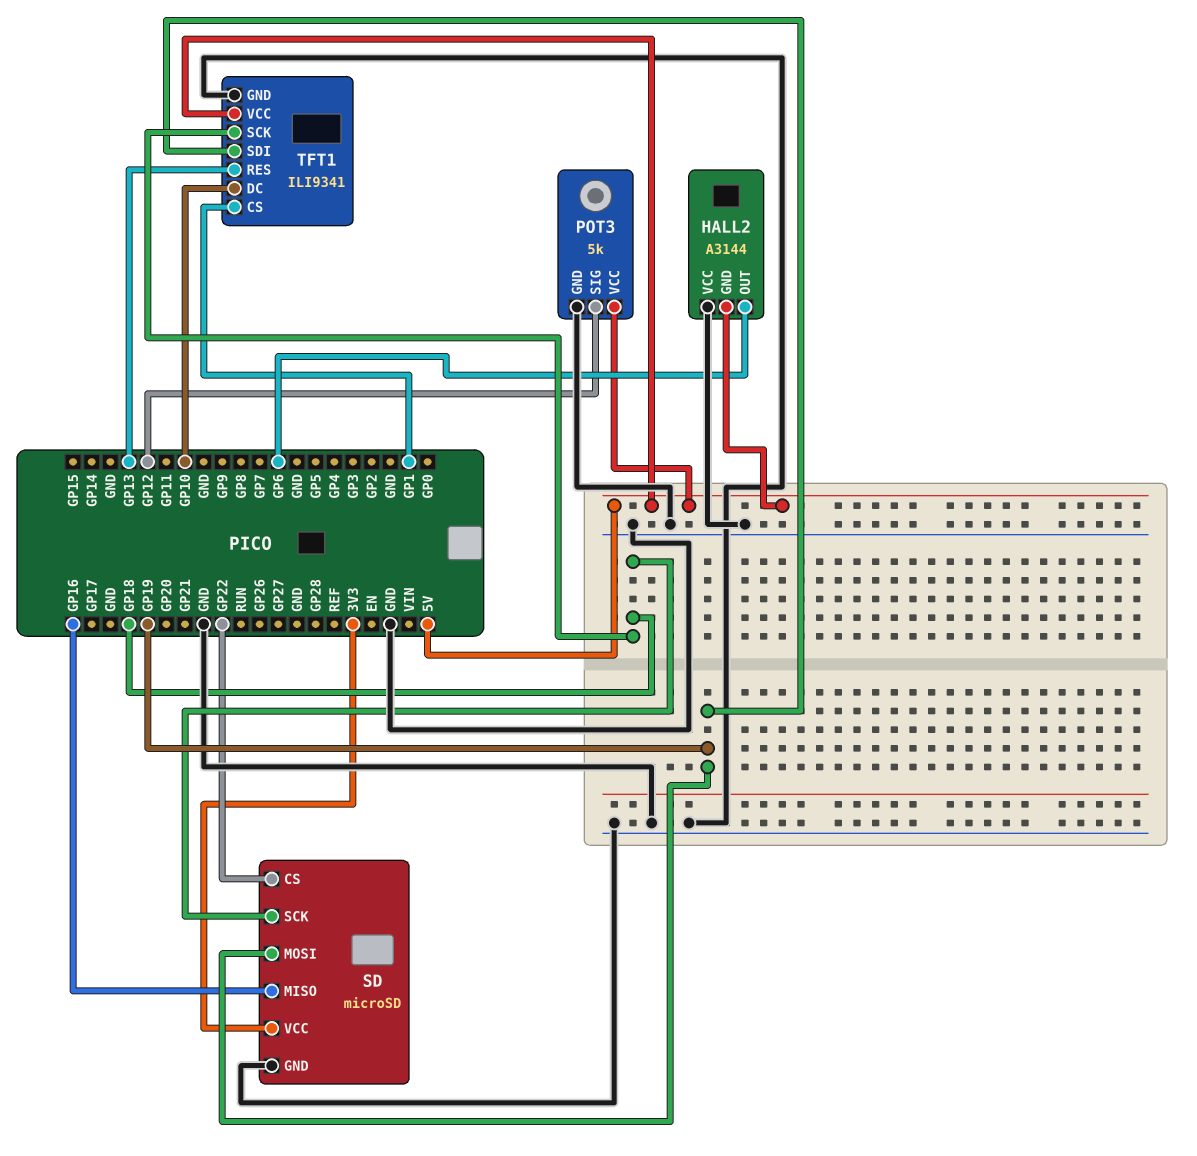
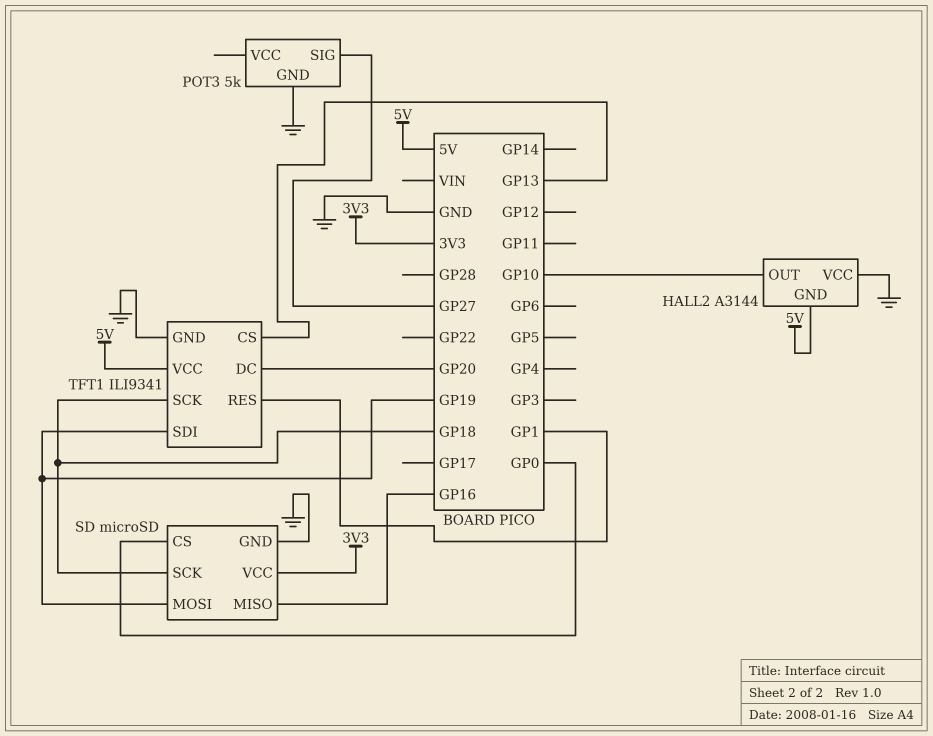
HALL2 pin OUT: GP6 -> GP10
POT3 pin SIG: GP12 -> GP27
POT3 pin VCC: 5V -> none
SD pin CS: GP22 -> GP0
TFT1 pin CS: GP1 -> GP13
TFT1 pin DC: GP10 -> GP20
TFT1 pin RES: GP13 -> GP1

